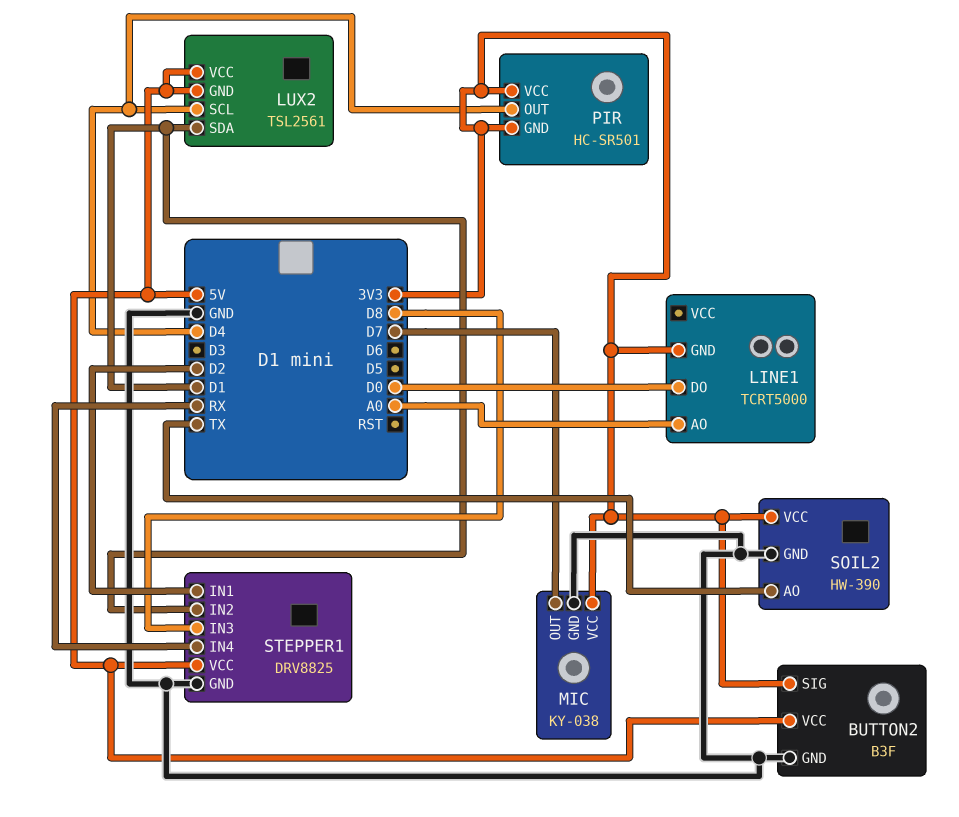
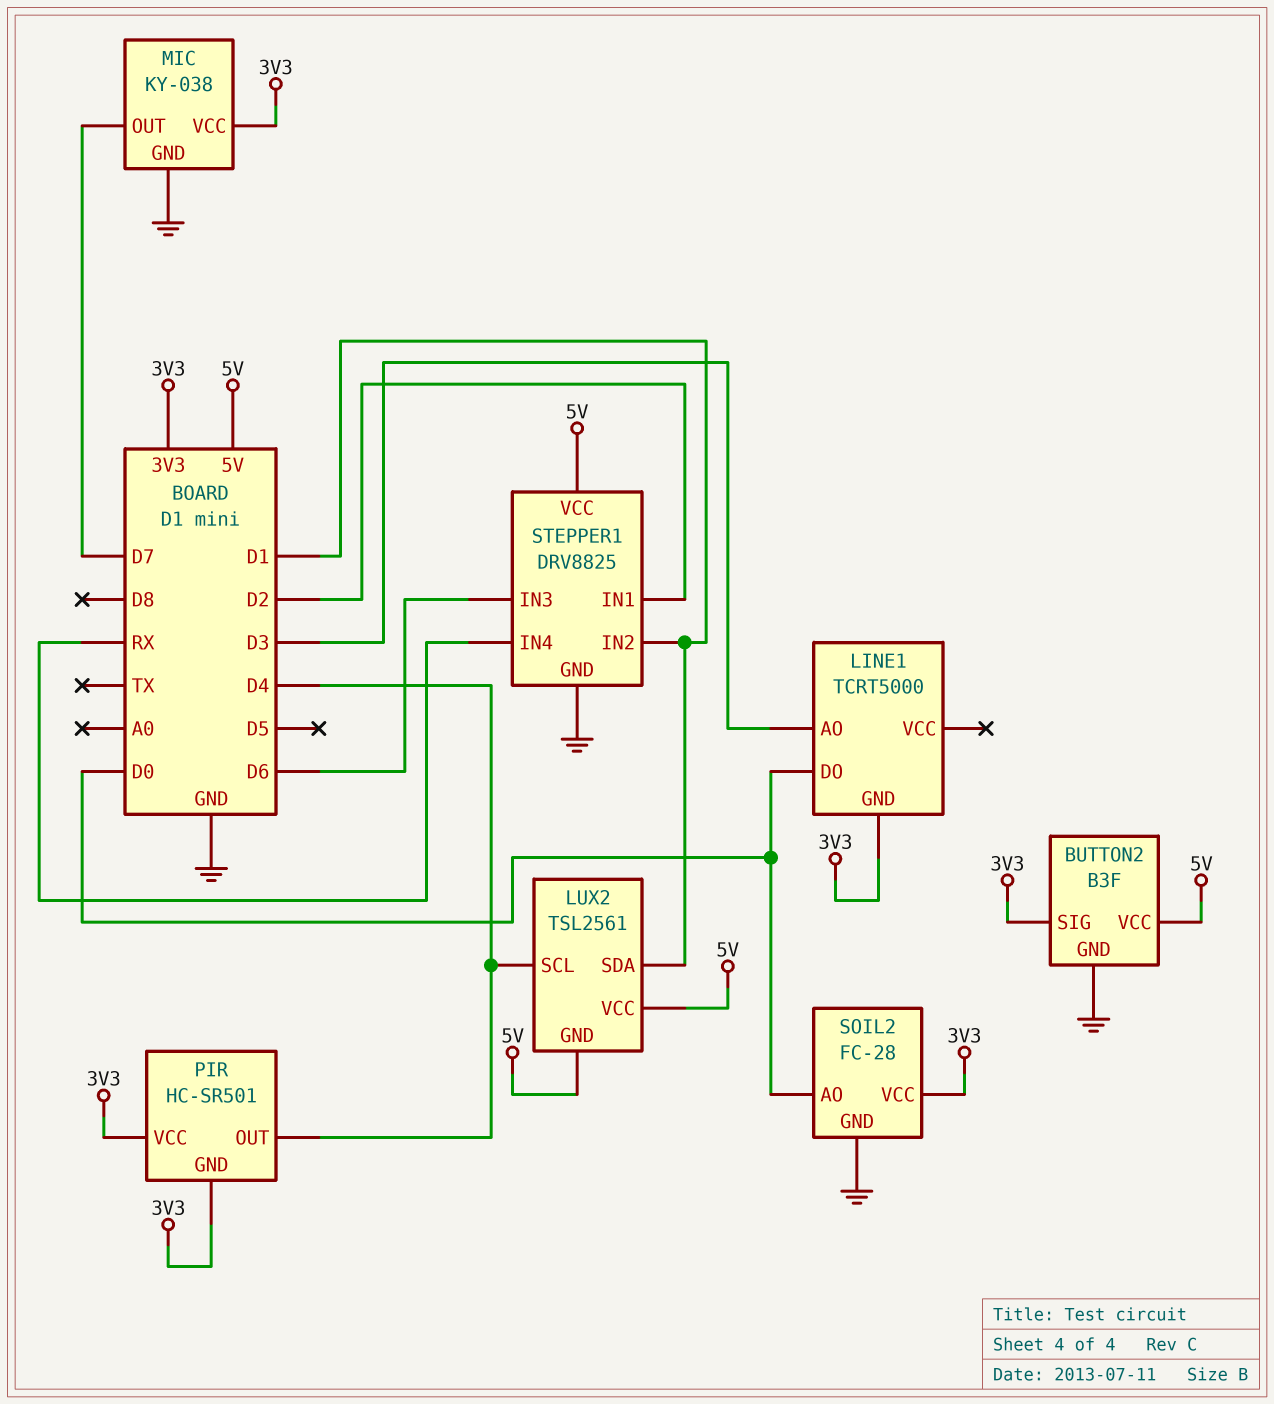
LINE1 pin AO: A0 -> D3
SOIL2: HW-390 -> FC-28
SOIL2 pin AO: TX -> D0
STEPPER1 pin IN3: D8 -> D6

